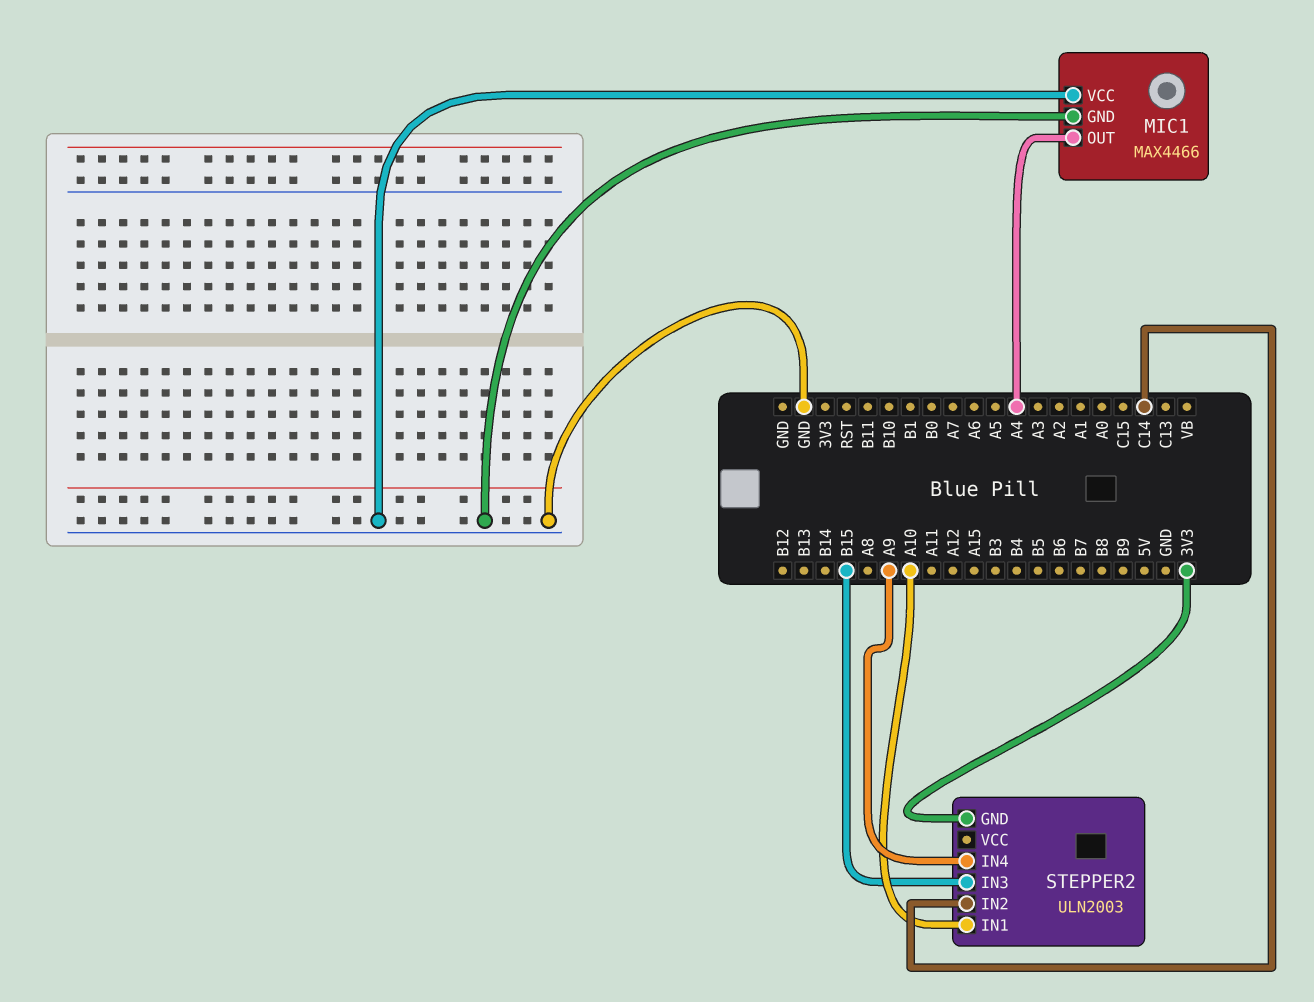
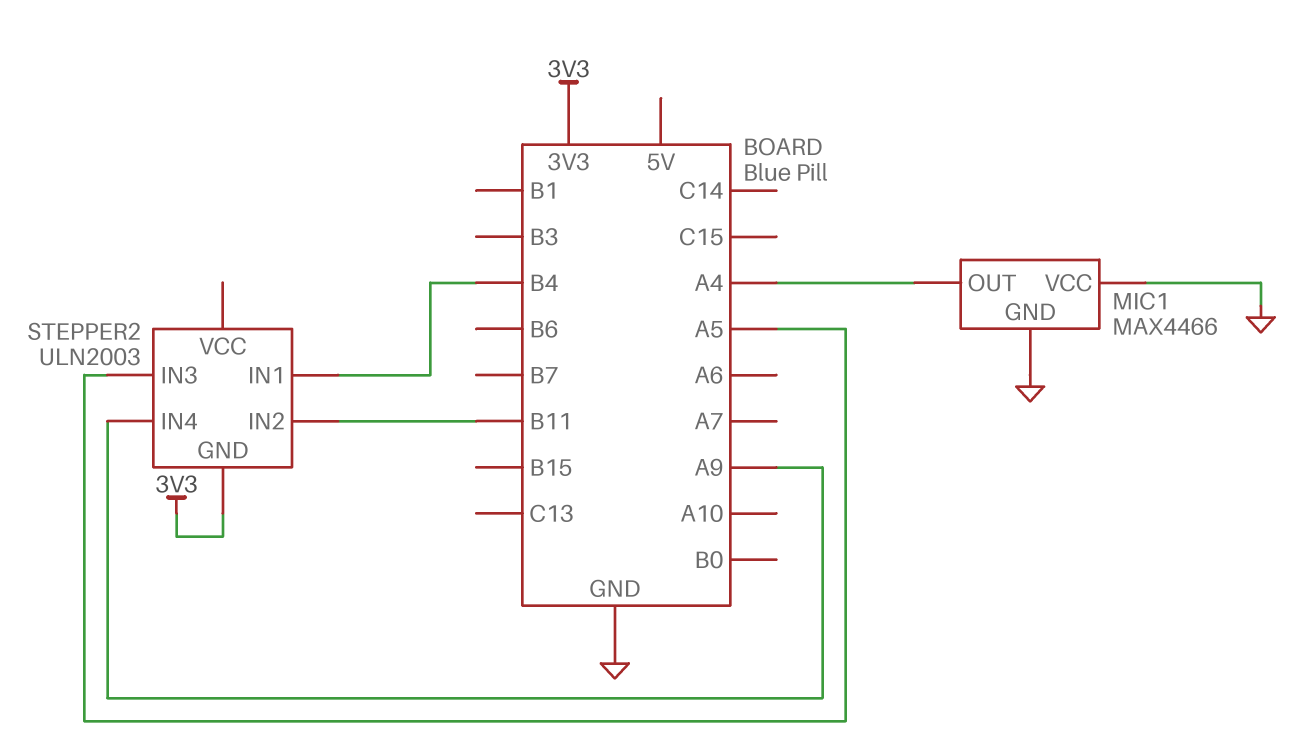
STEPPER2 pin IN1: A10 -> B4
STEPPER2 pin IN2: C14 -> B11
STEPPER2 pin IN3: B15 -> A5

